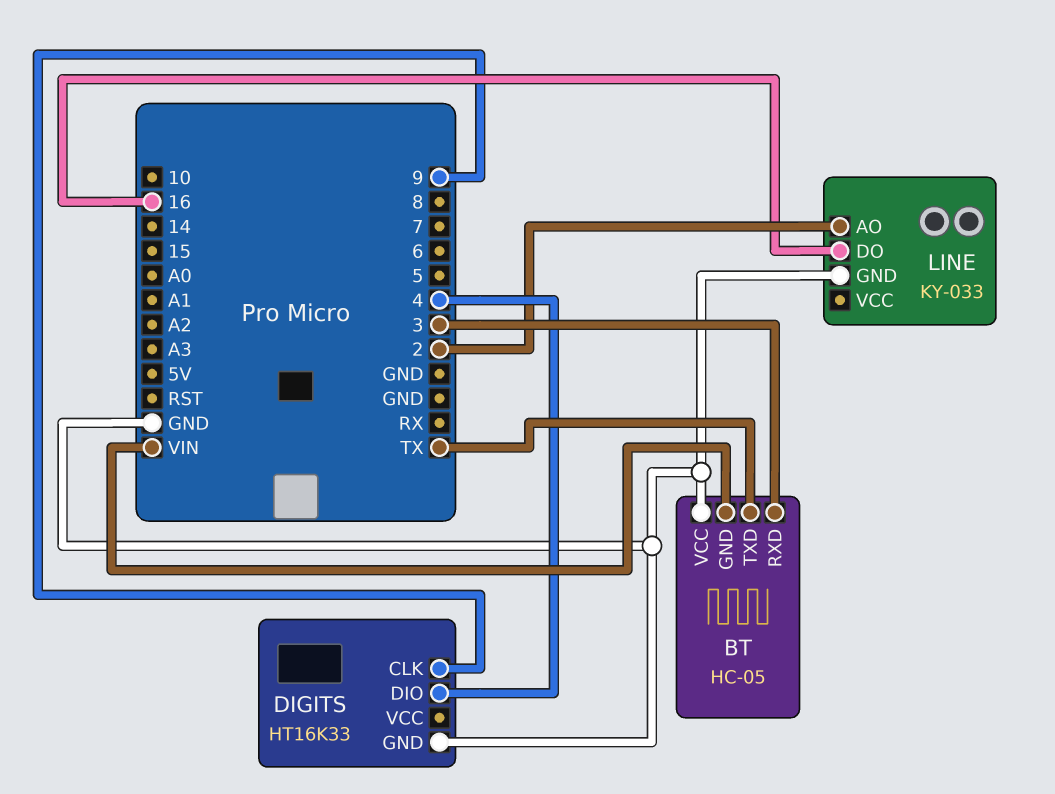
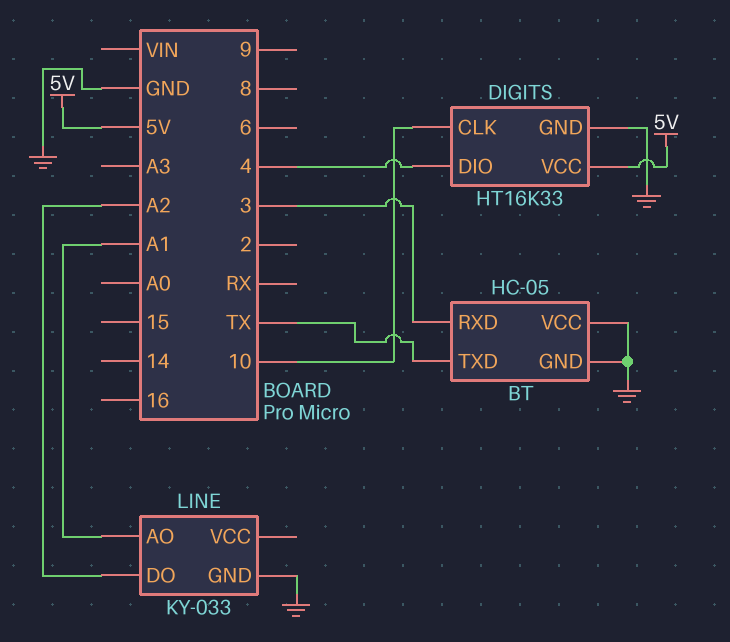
BT pin GND: VIN -> GND
DIGITS pin CLK: 9 -> 10
DIGITS pin VCC: none -> 5V
LINE pin AO: 2 -> A1
LINE pin DO: 16 -> A2

